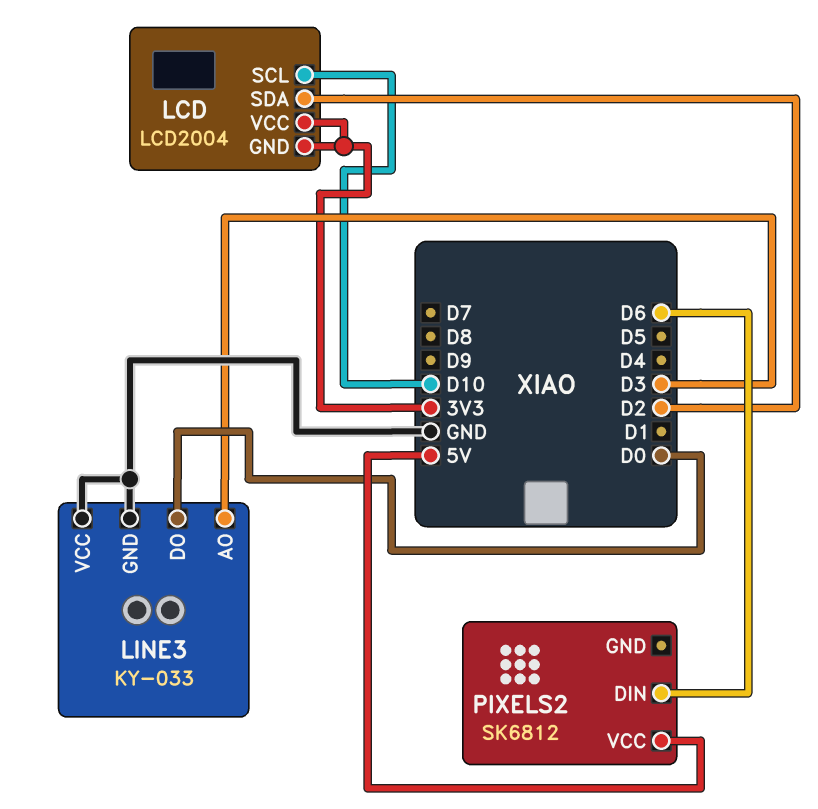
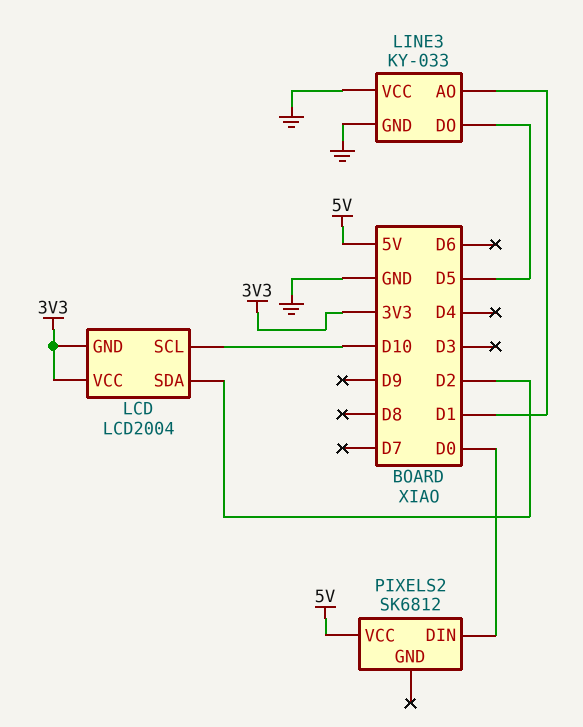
LINE3 pin AO: D3 -> D1
LINE3 pin DO: D0 -> D5
PIXELS2 pin DIN: D6 -> D0

